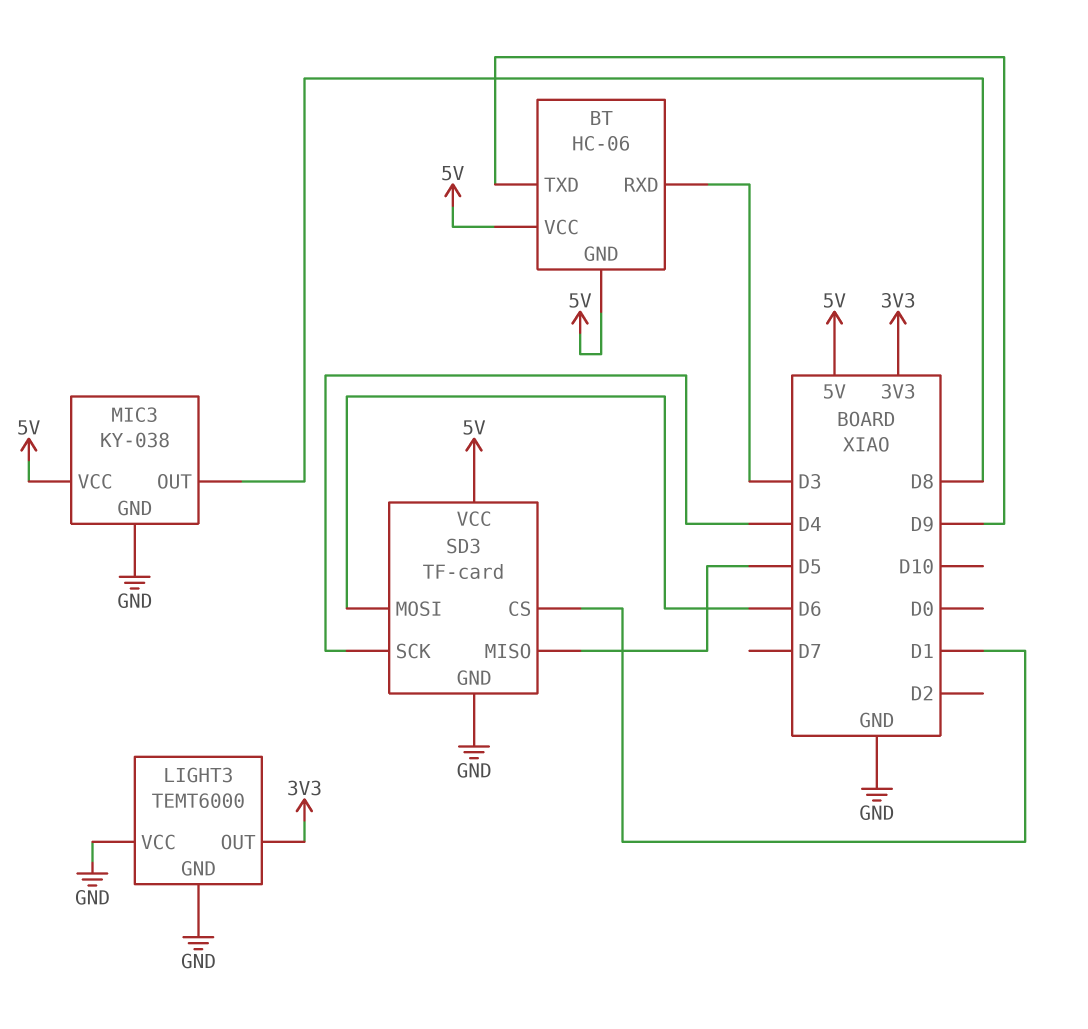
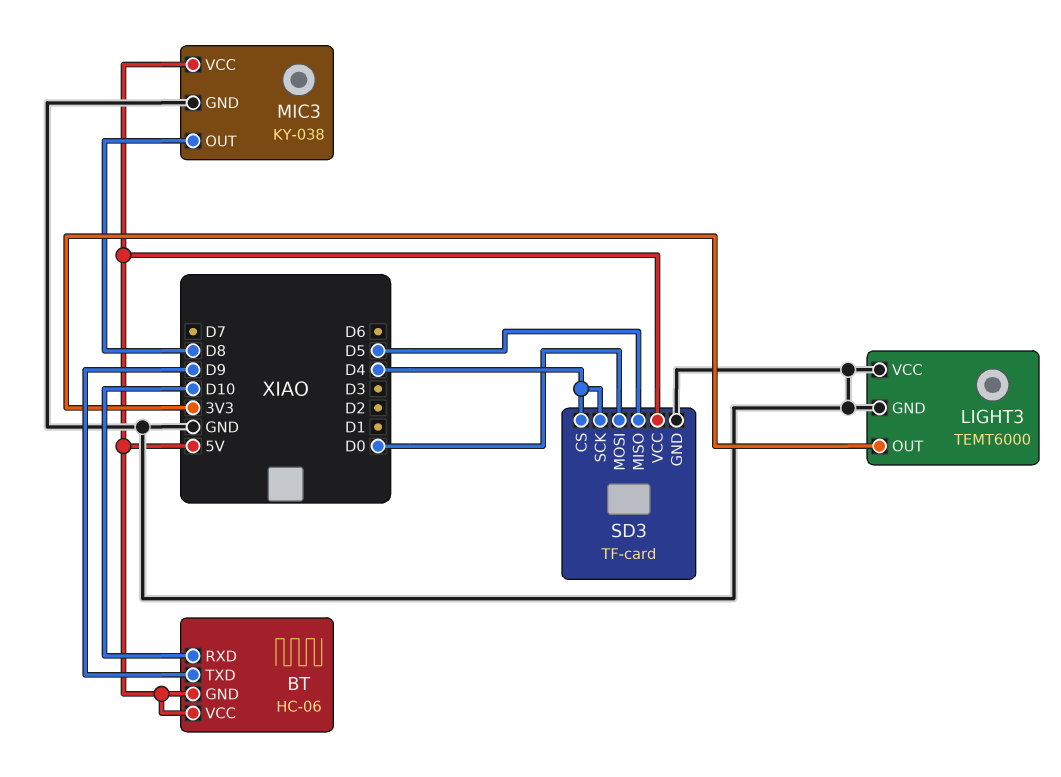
BT pin RXD: D3 -> D10
SD3 pin CS: D1 -> D4
SD3 pin MOSI: D6 -> D0

